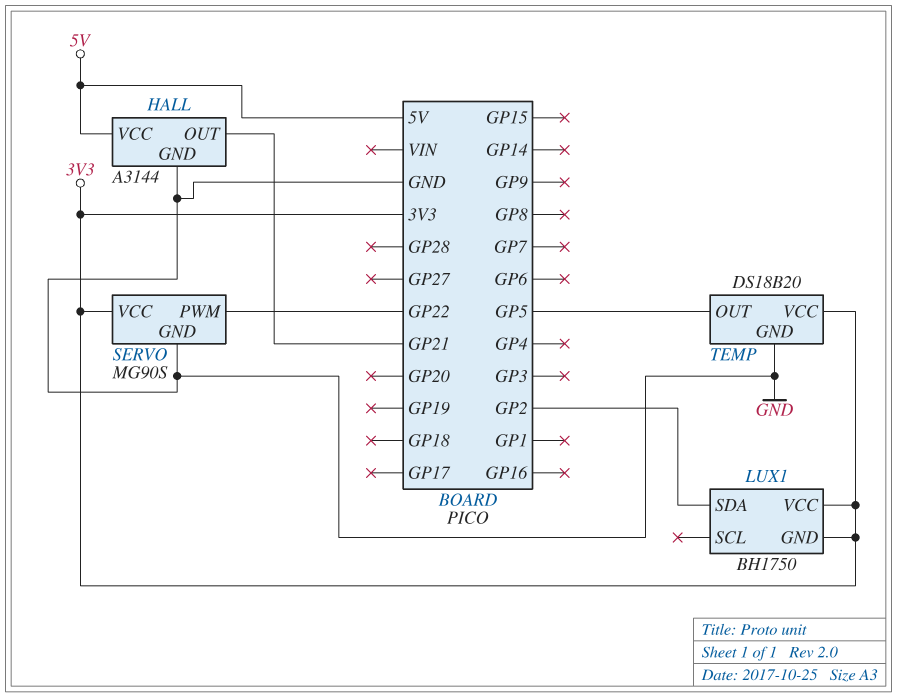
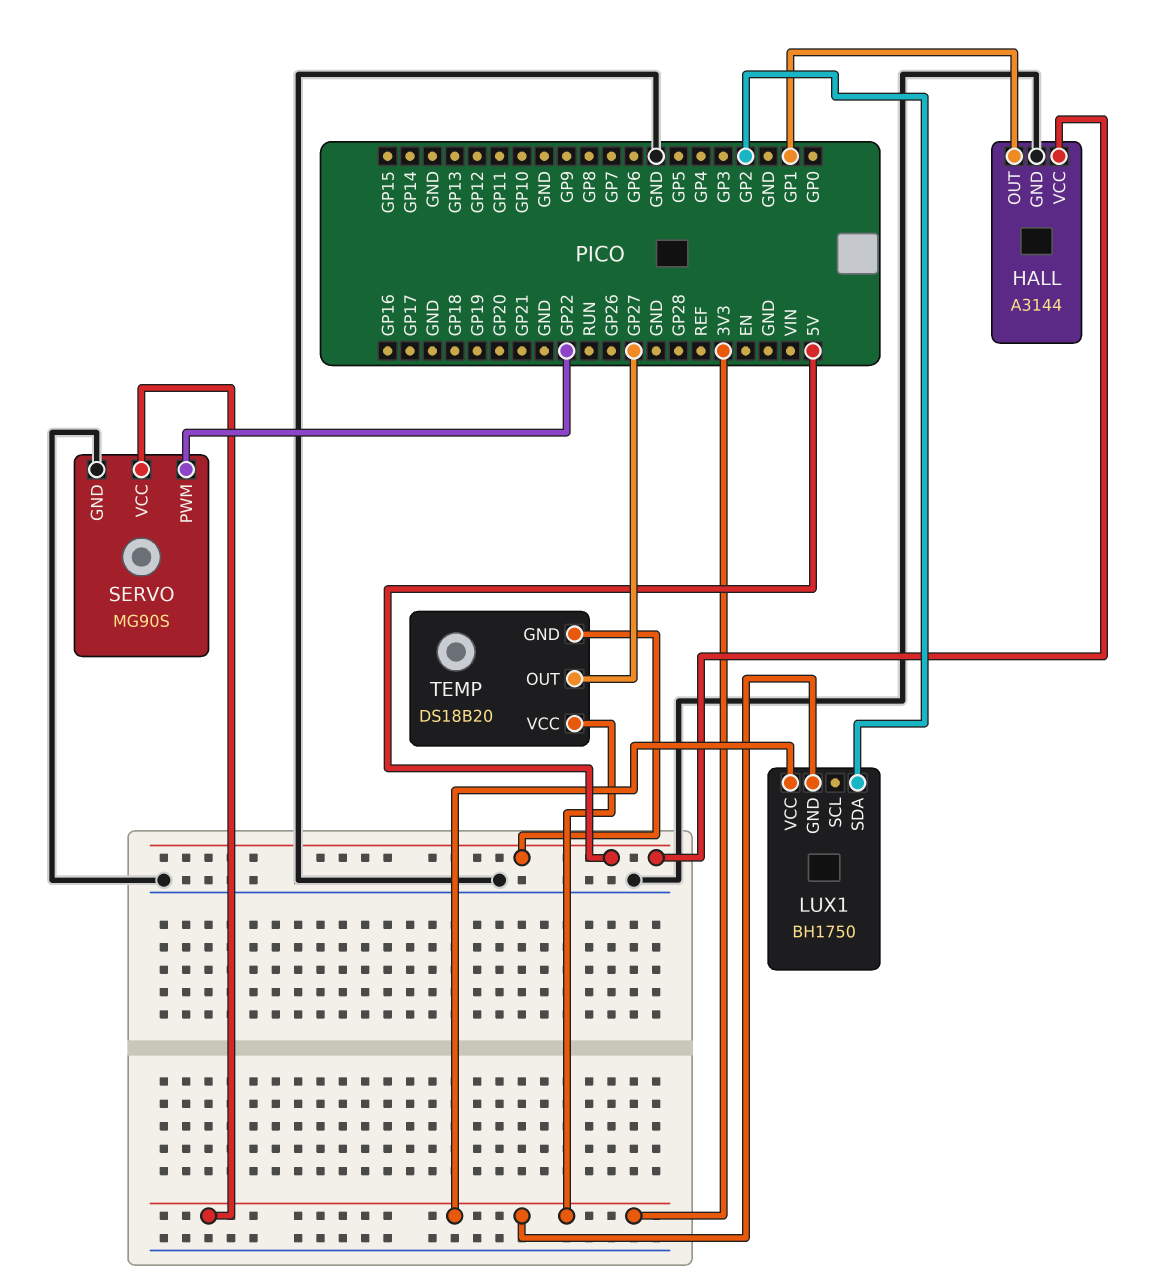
HALL pin OUT: GP21 -> GP1
TEMP pin GND: GND -> 5V
TEMP pin OUT: GP5 -> GP27

